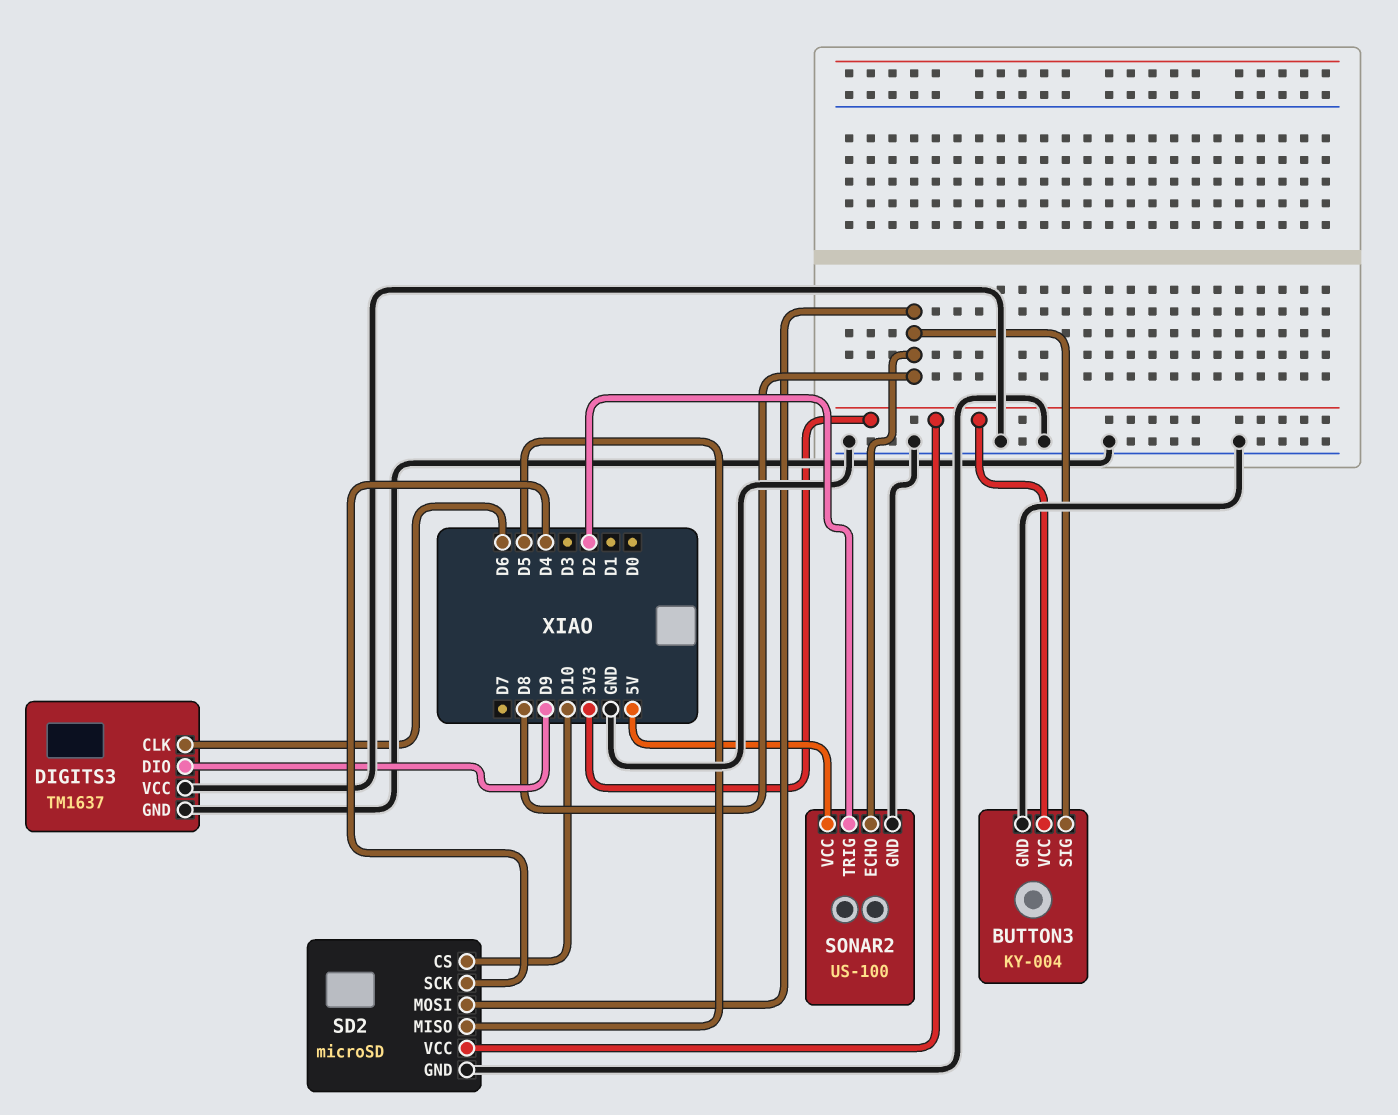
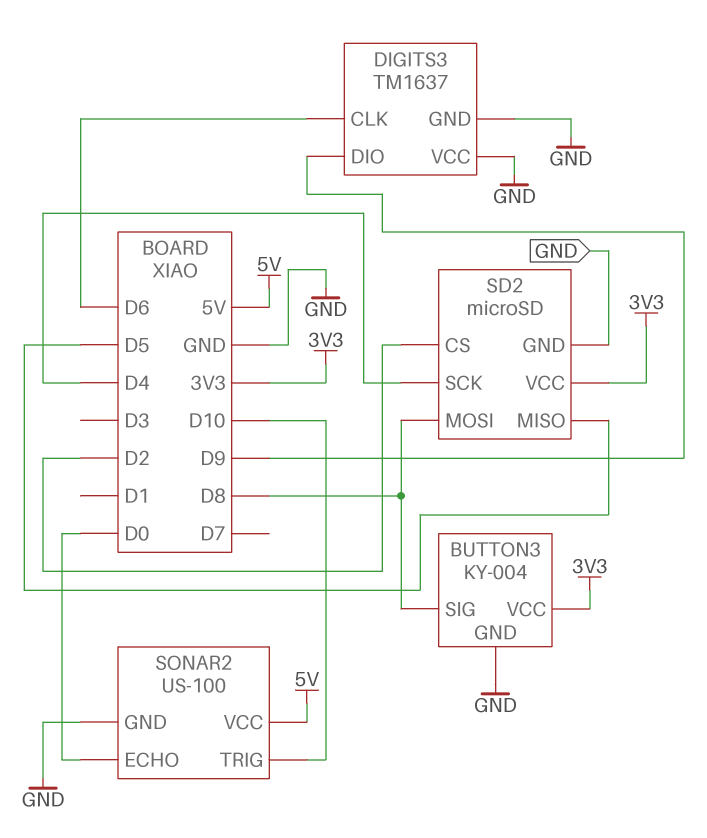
SD2 pin CS: D10 -> D2
SONAR2 pin ECHO: D8 -> D0
SONAR2 pin TRIG: D2 -> D10

